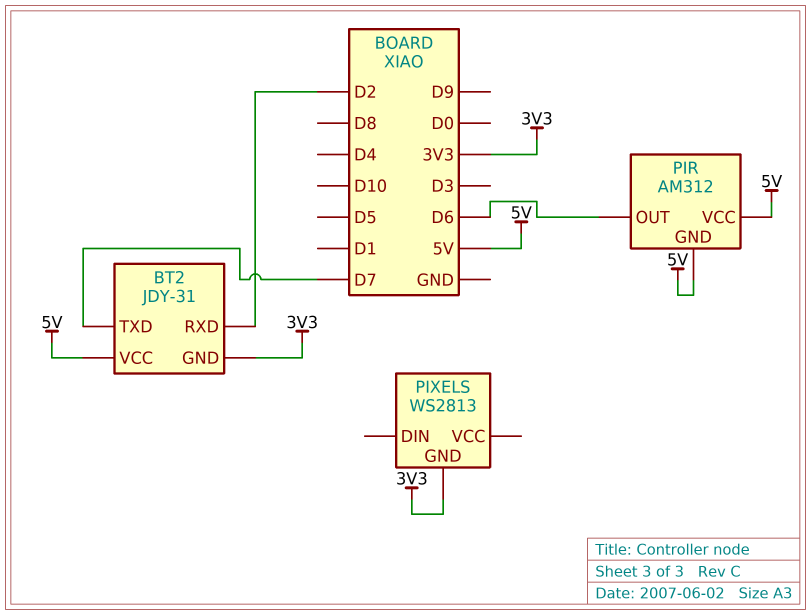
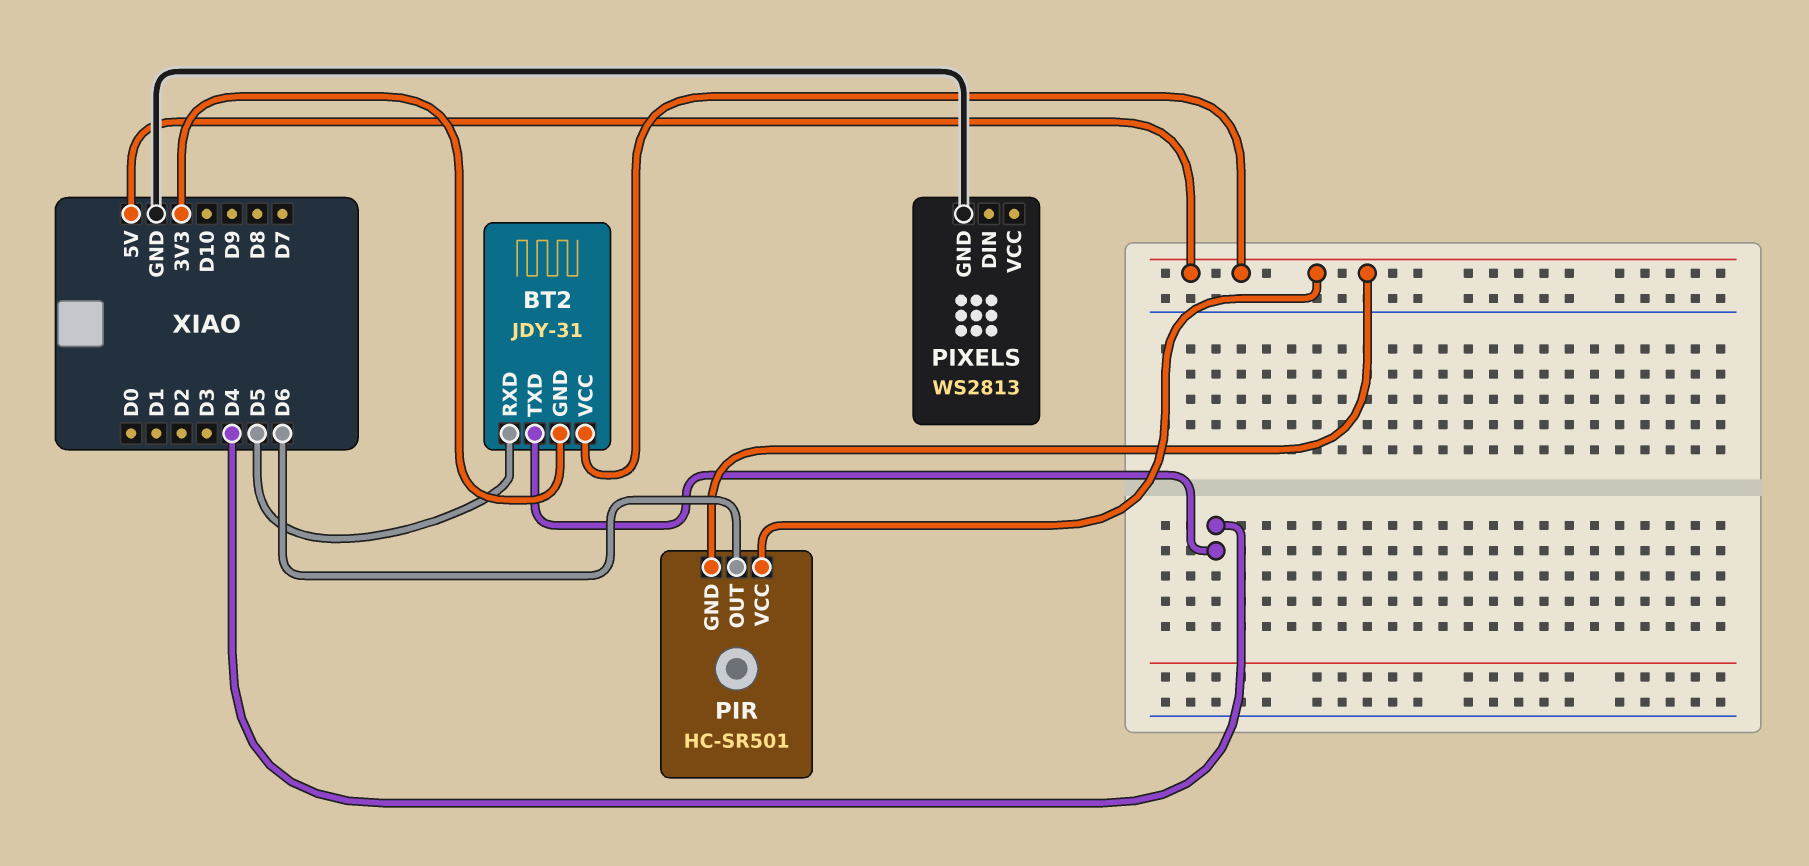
BT2 pin RXD: D2 -> D5
BT2 pin TXD: D7 -> D4
PIR: AM312 -> HC-SR501
PIXELS pin GND: 3V3 -> GND

